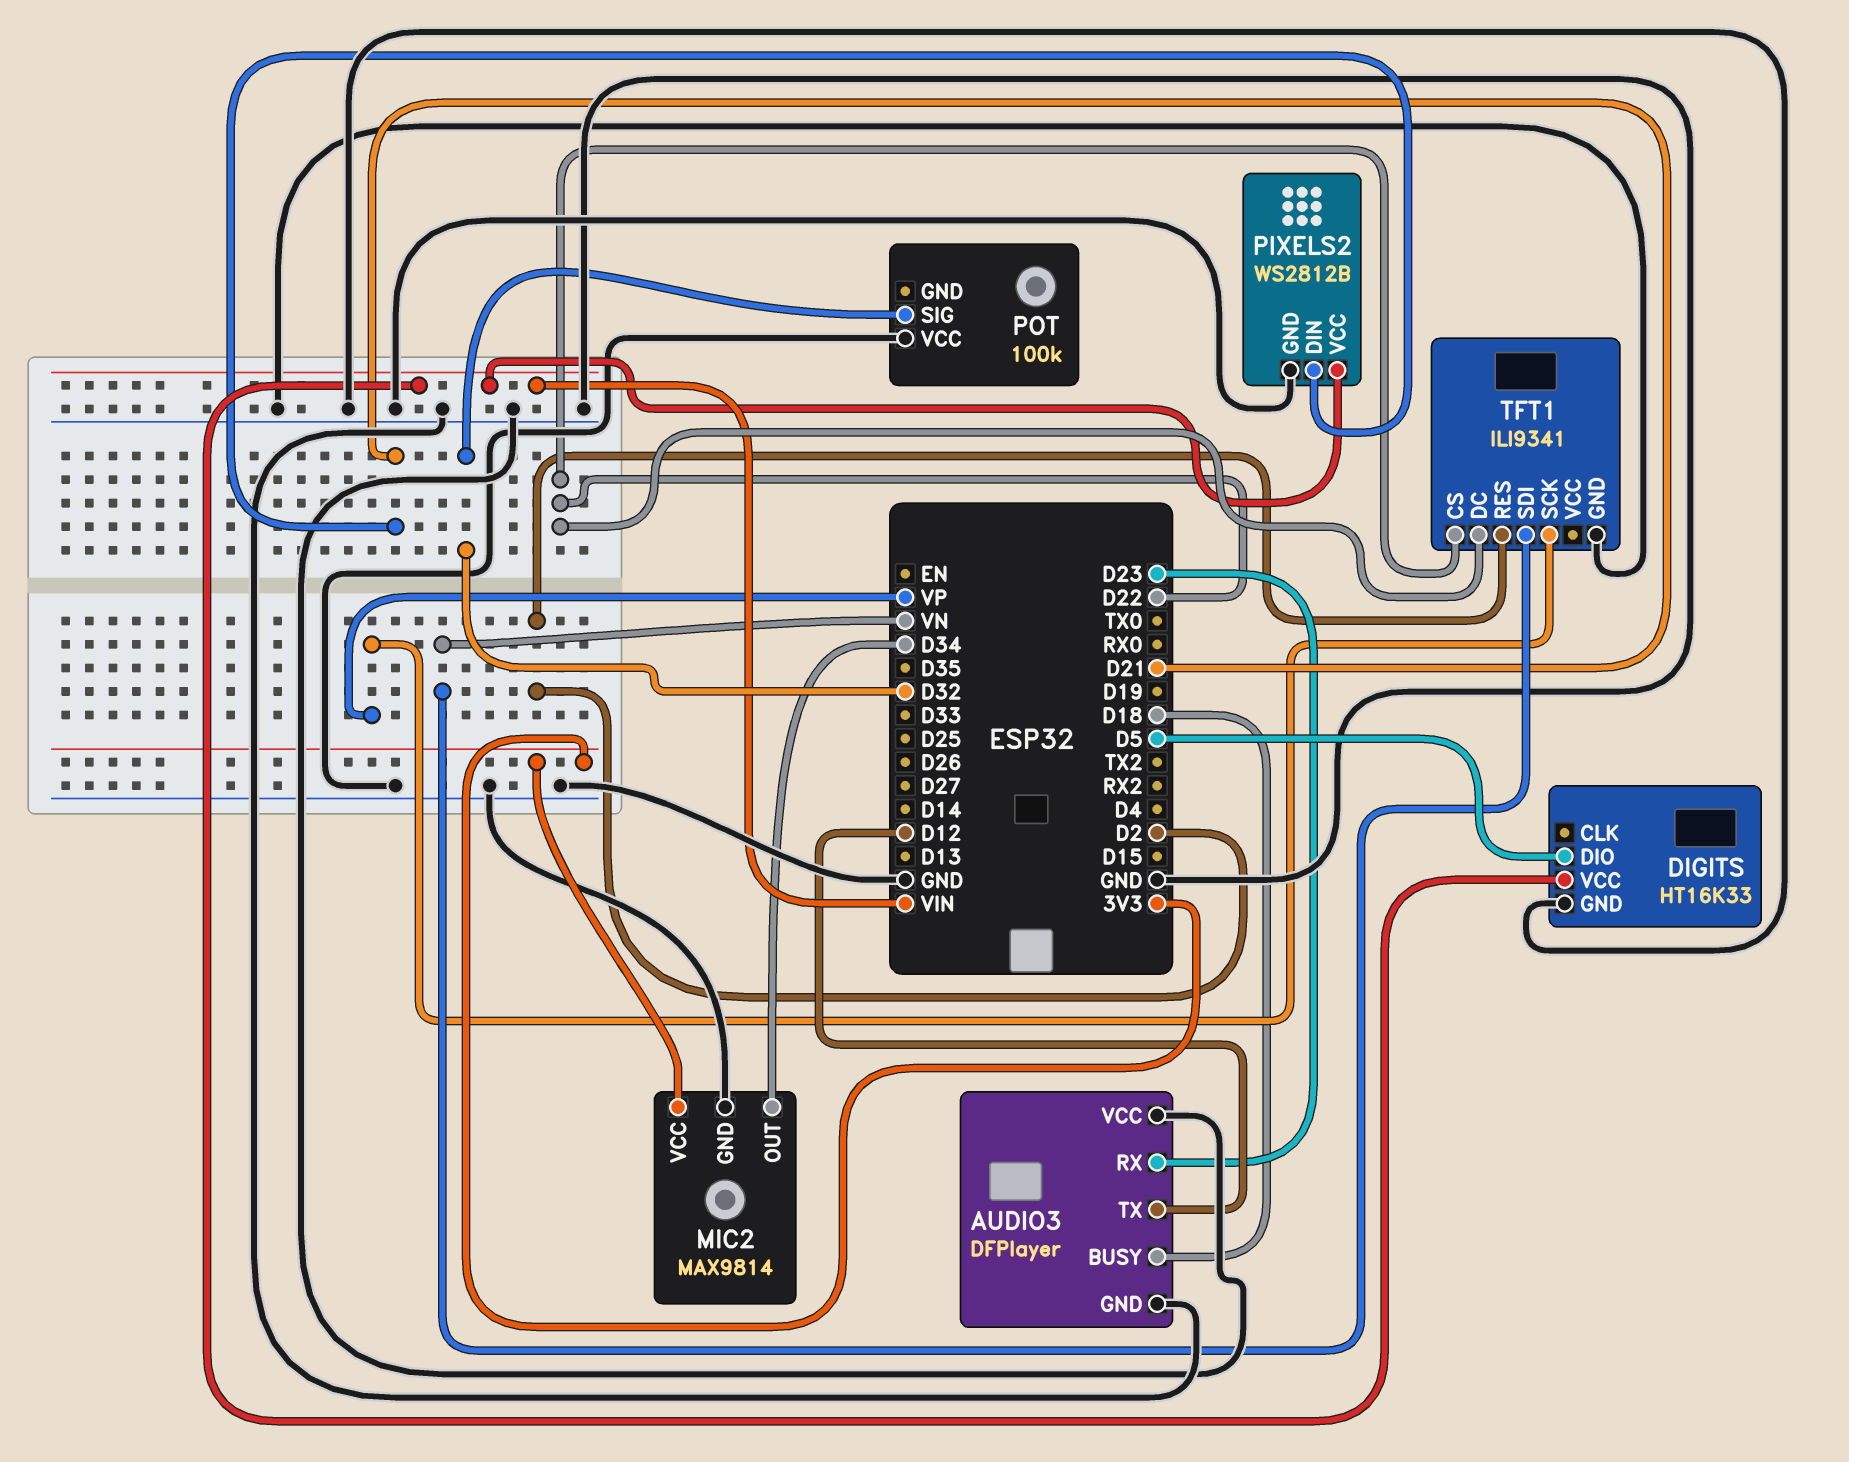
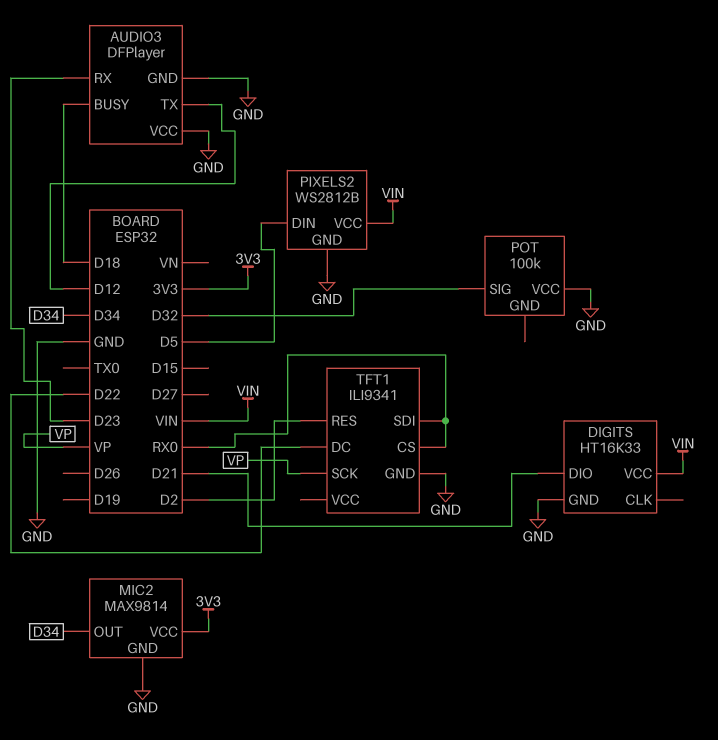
DIGITS pin DIO: D5 -> D21
PIXELS2 pin DIN: D21 -> D5
TFT1 pin CS: D22 -> RX0
TFT1 pin SDI: VN -> RX0

